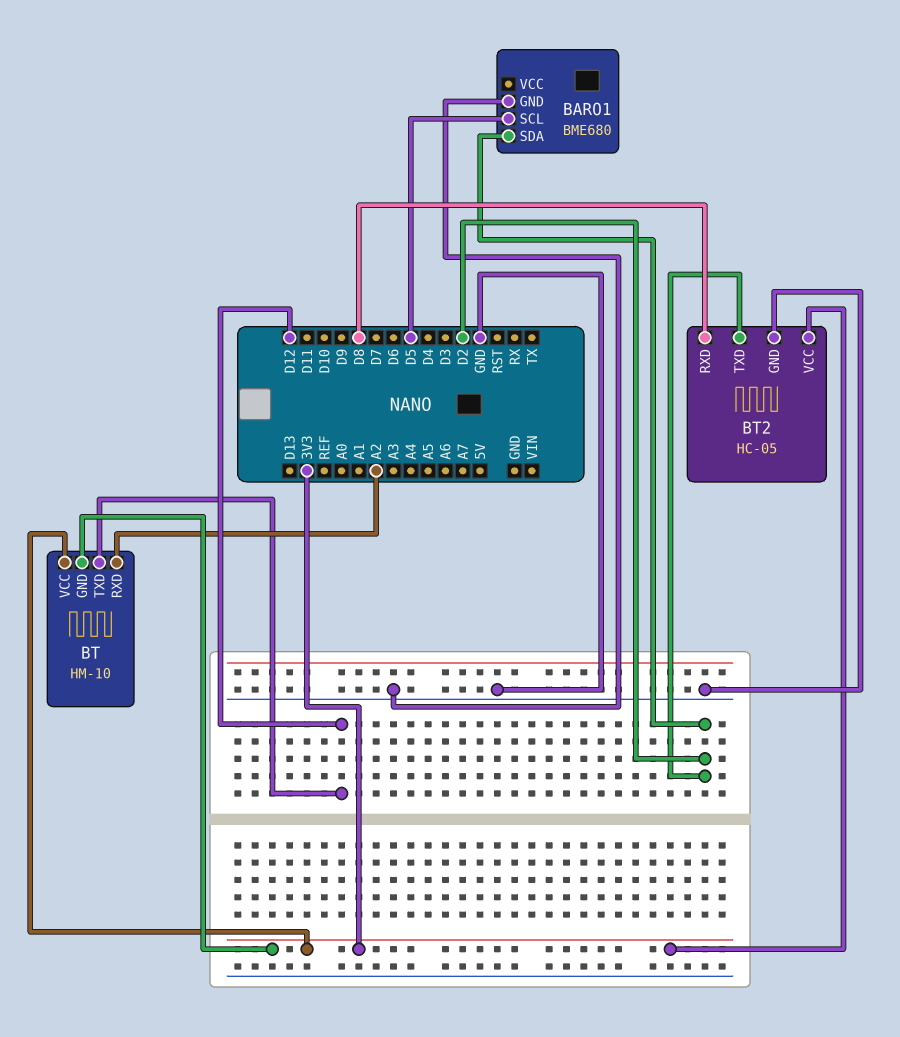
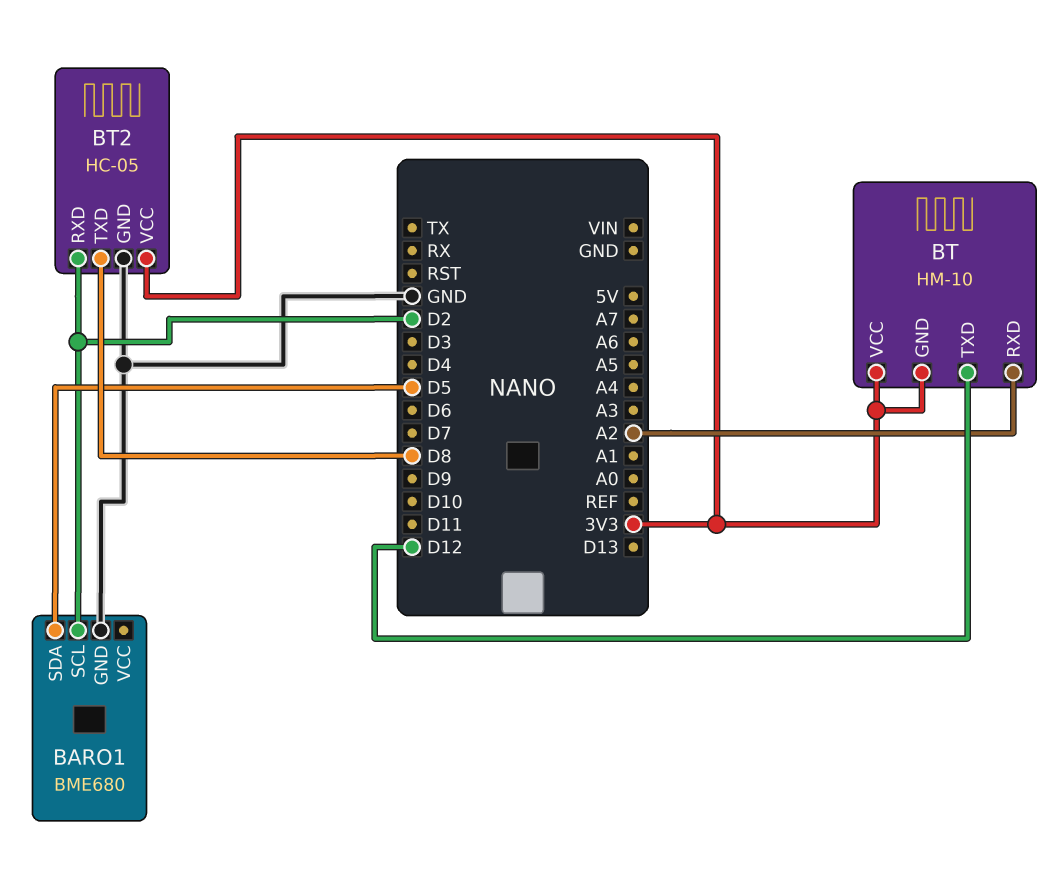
BARO1 pin SCL: D5 -> D2
BARO1 pin SDA: D2 -> D5
BT2 pin RXD: D8 -> D2
BT2 pin TXD: D2 -> D8

